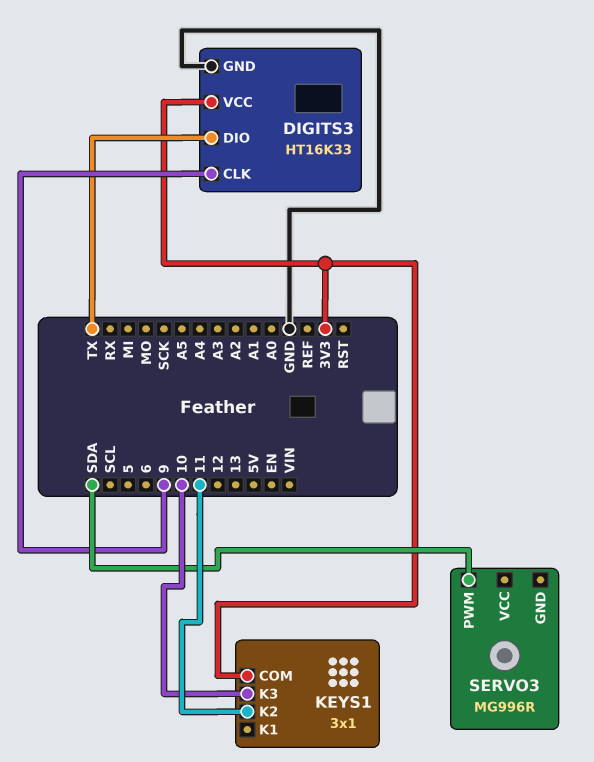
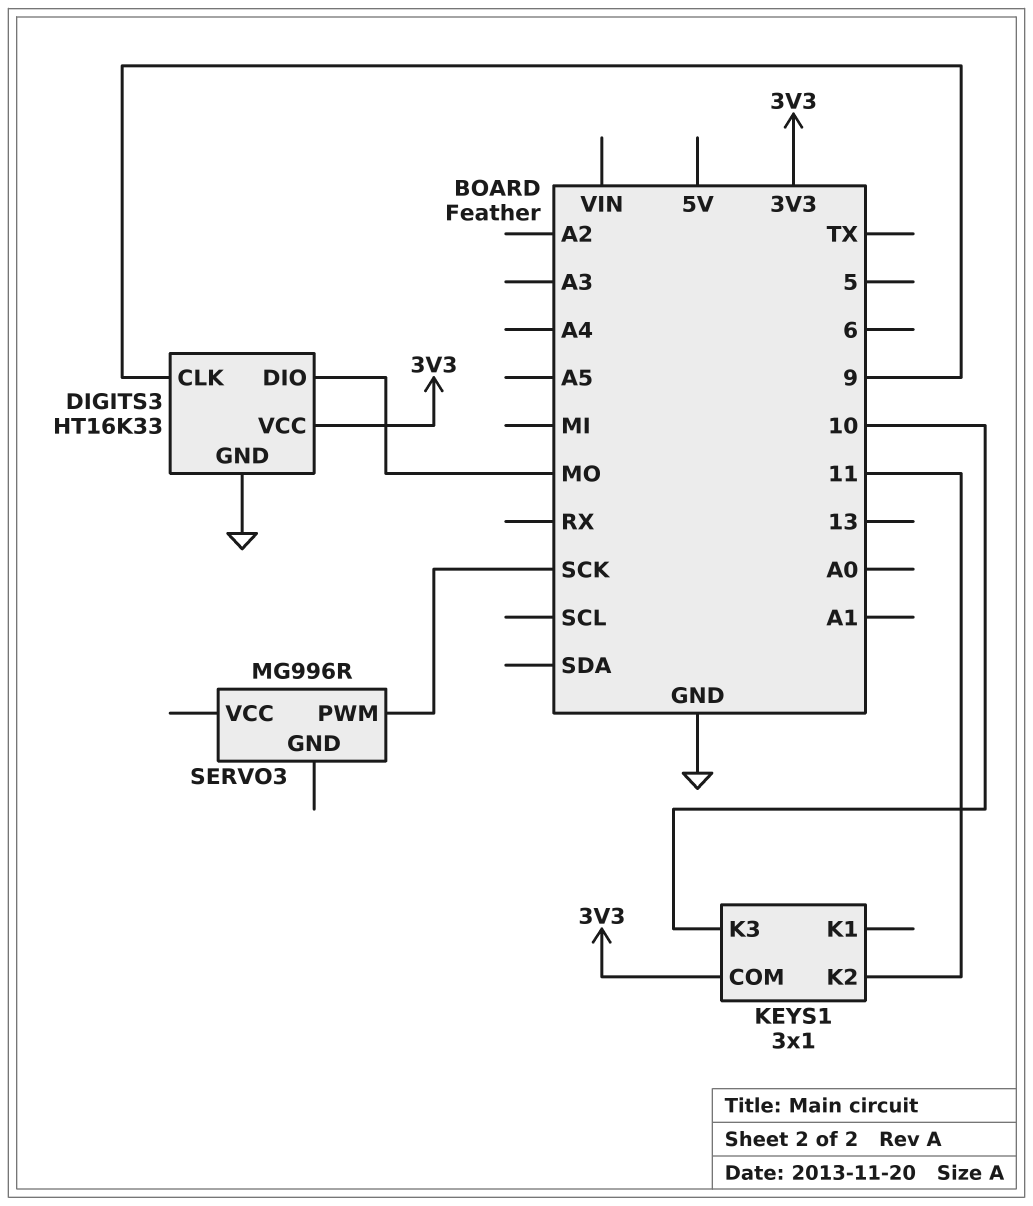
DIGITS3 pin DIO: TX -> MO
SERVO3 pin PWM: SDA -> SCK

